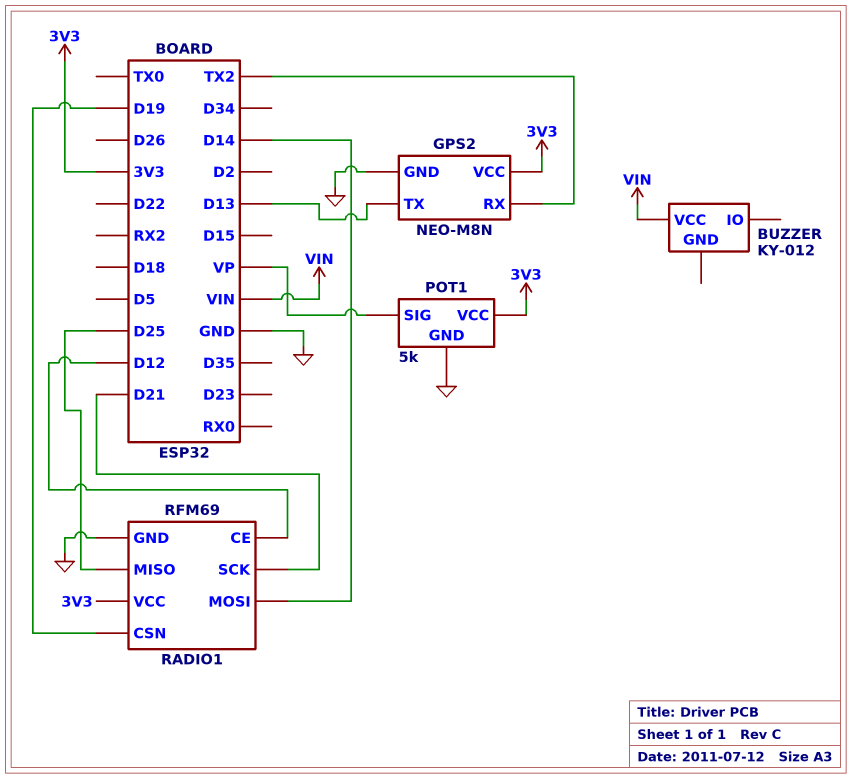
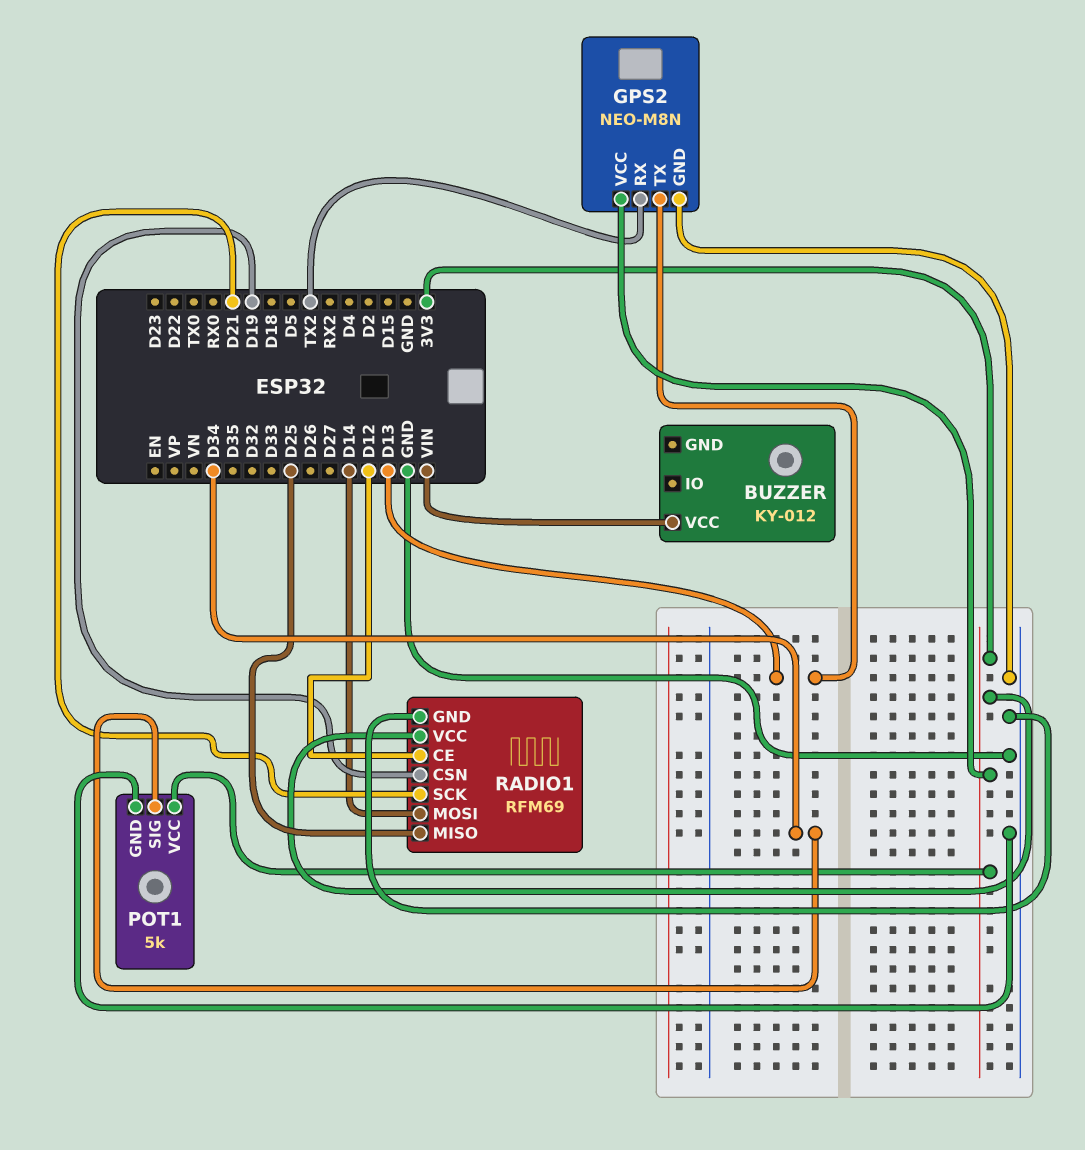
POT1 pin SIG: VP -> D34

